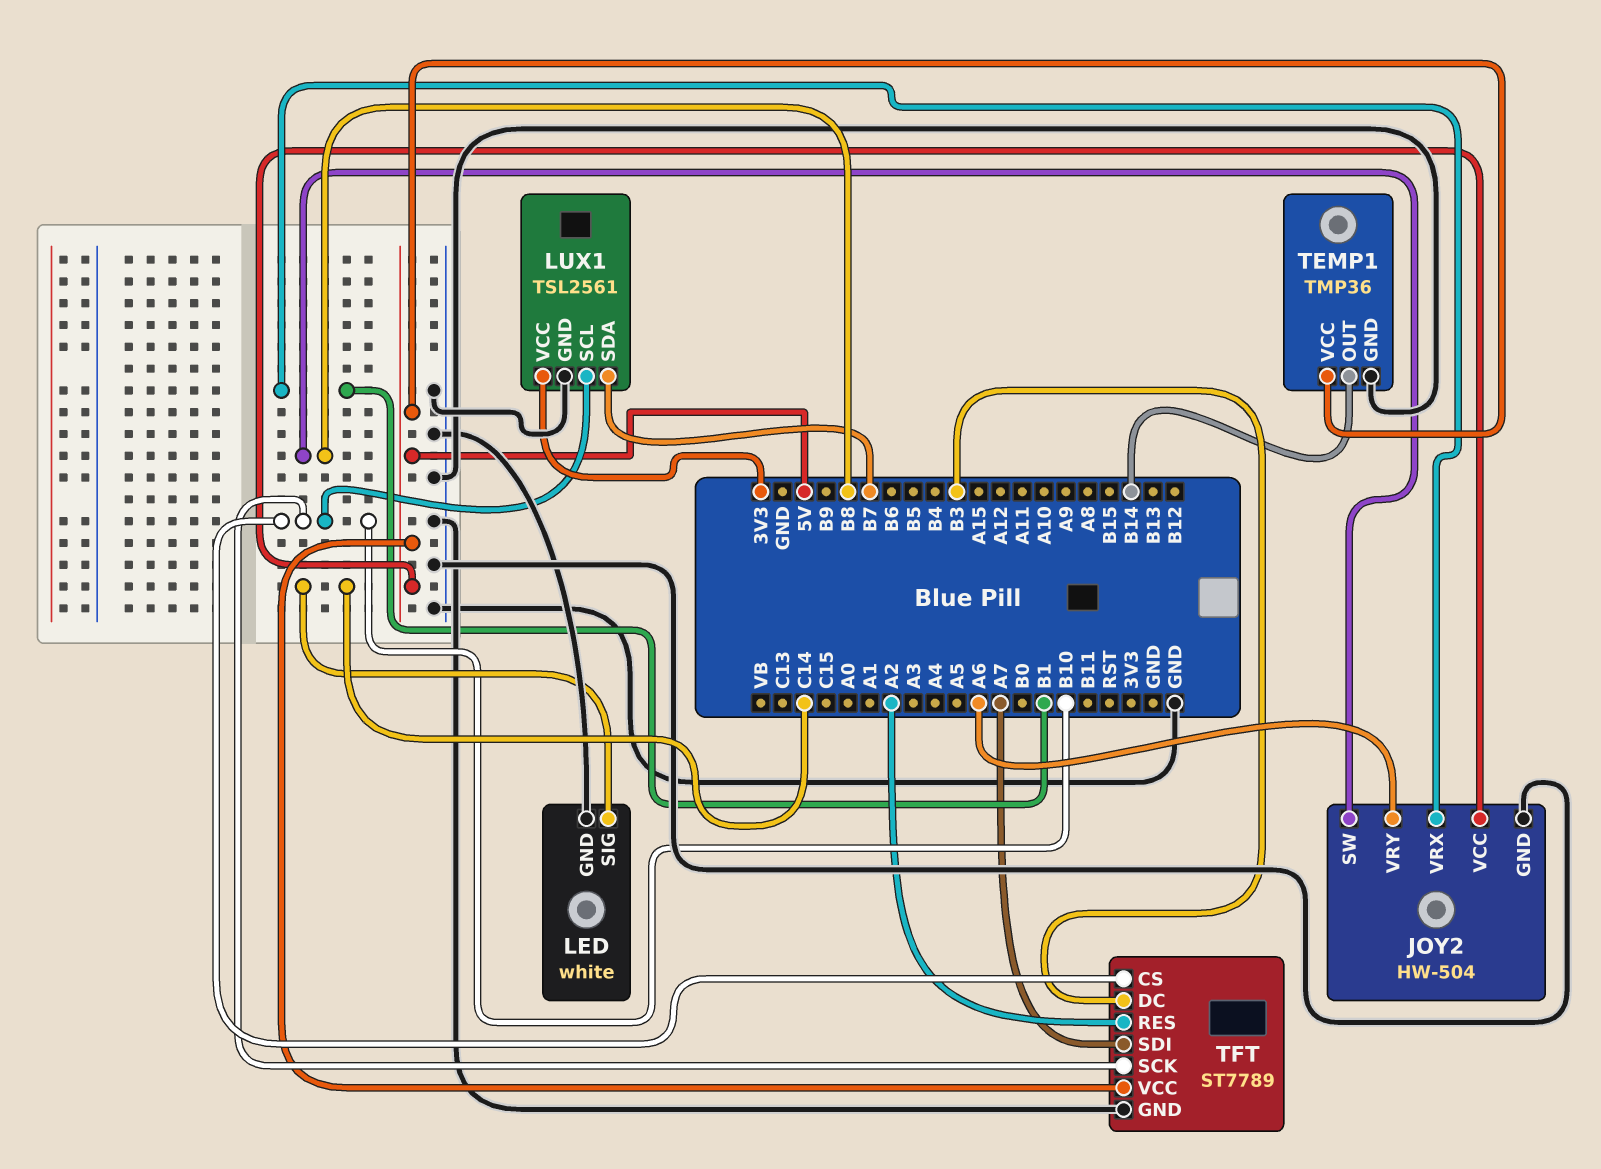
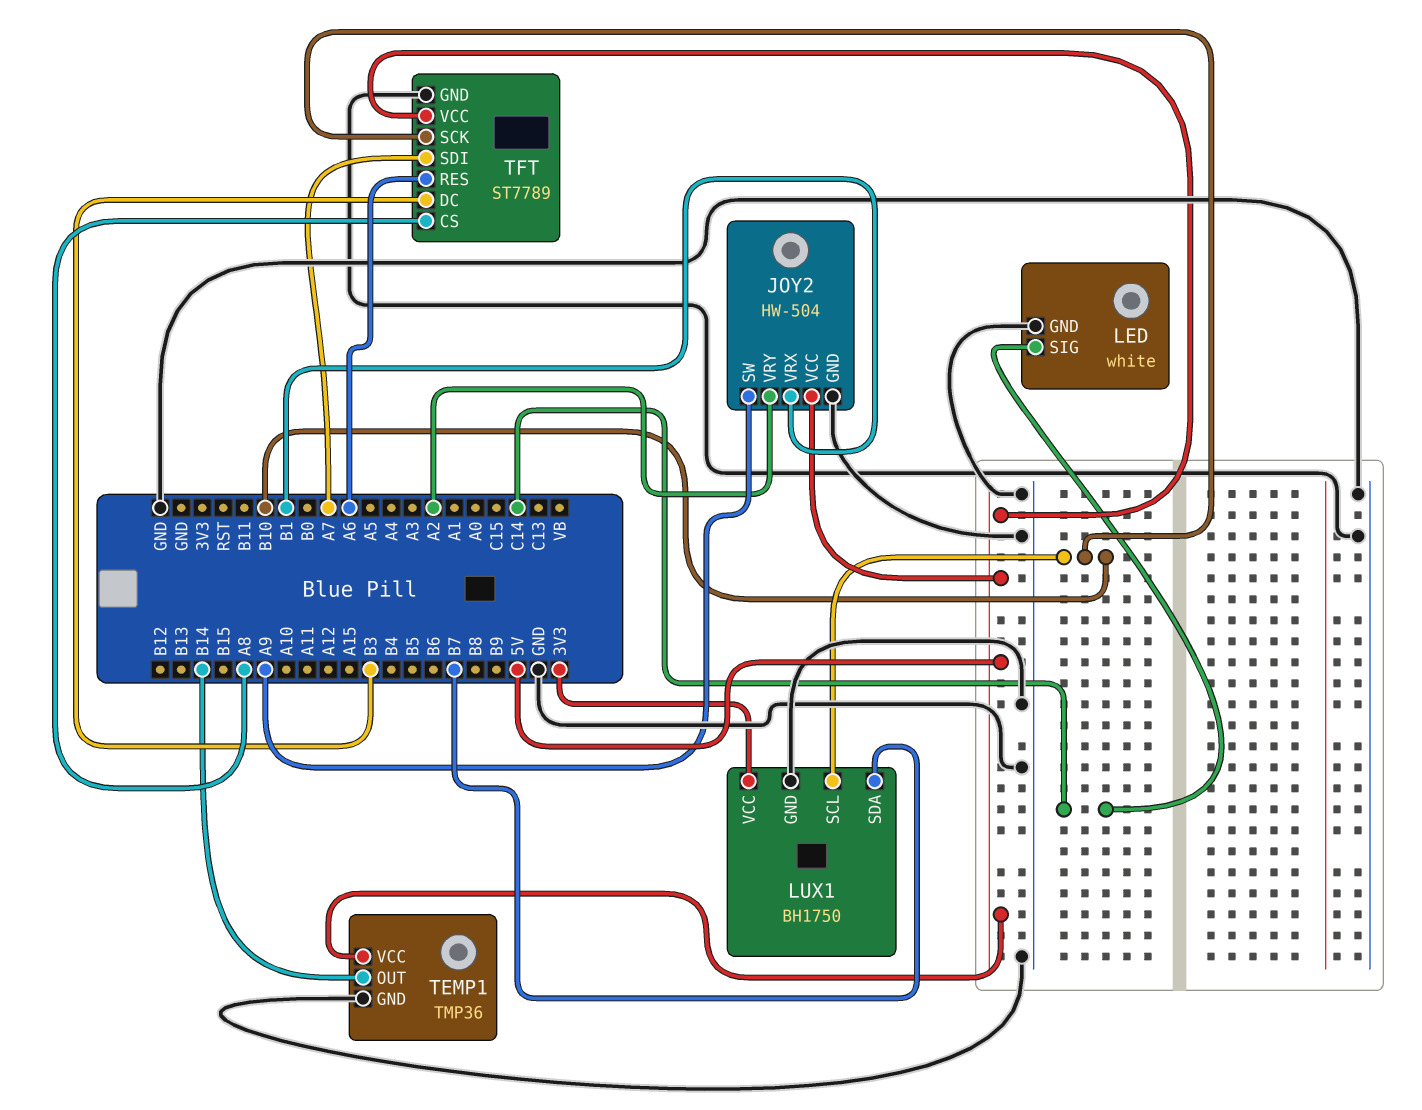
JOY2 pin SW: B8 -> A9
JOY2 pin VRY: A6 -> A2
LUX1: TSL2561 -> BH1750
TFT pin CS: B10 -> A8
TFT pin RES: A2 -> A6

